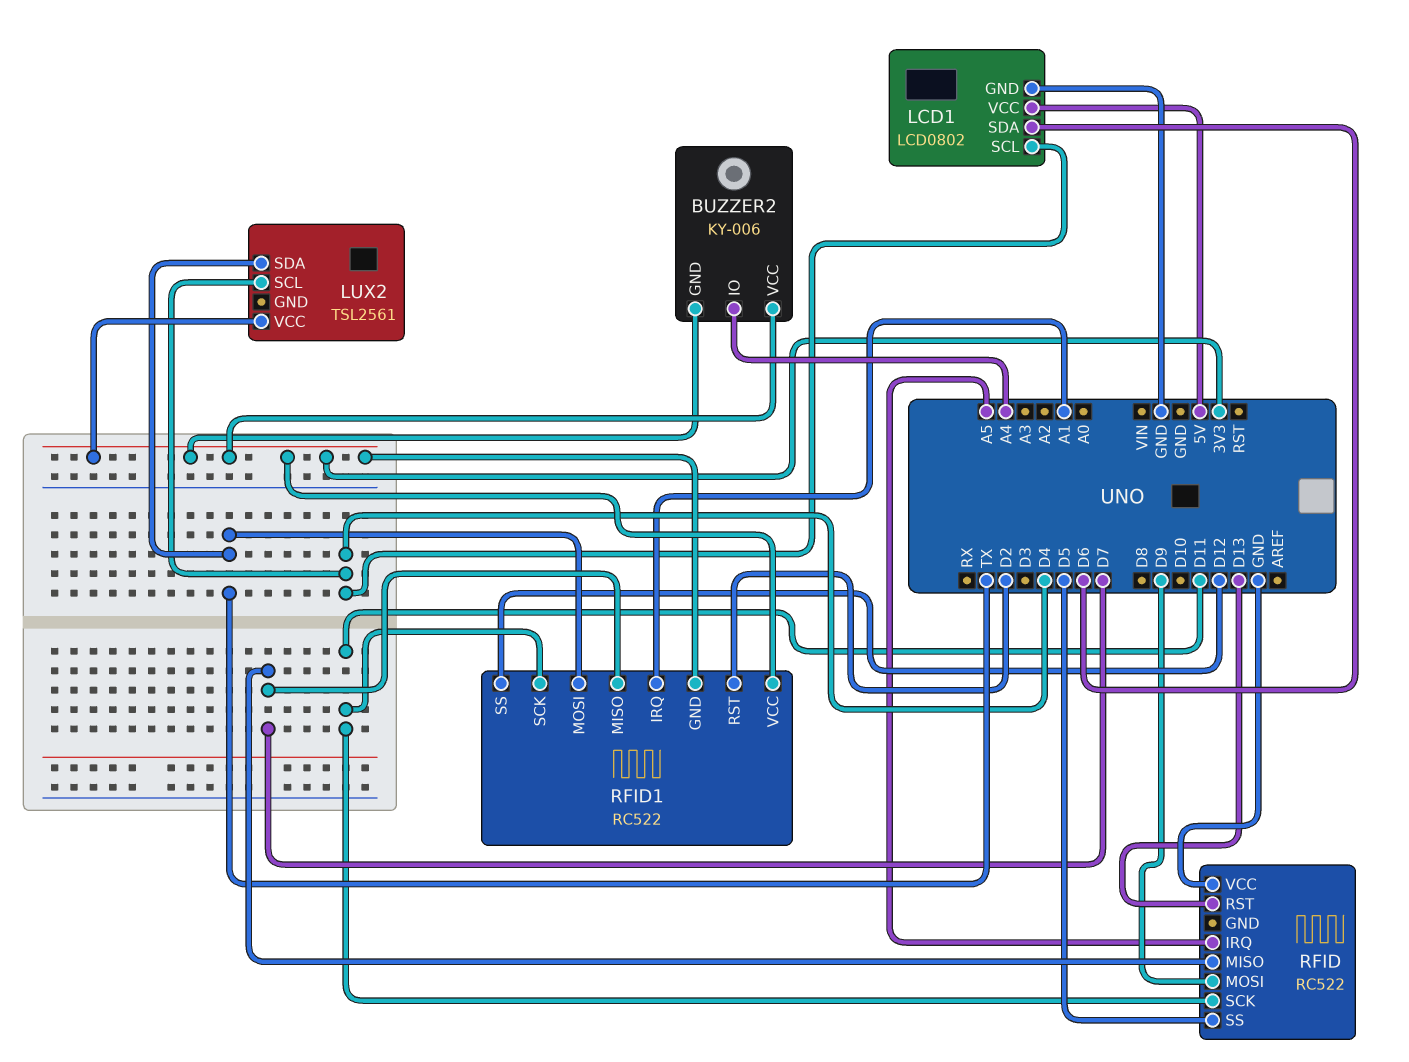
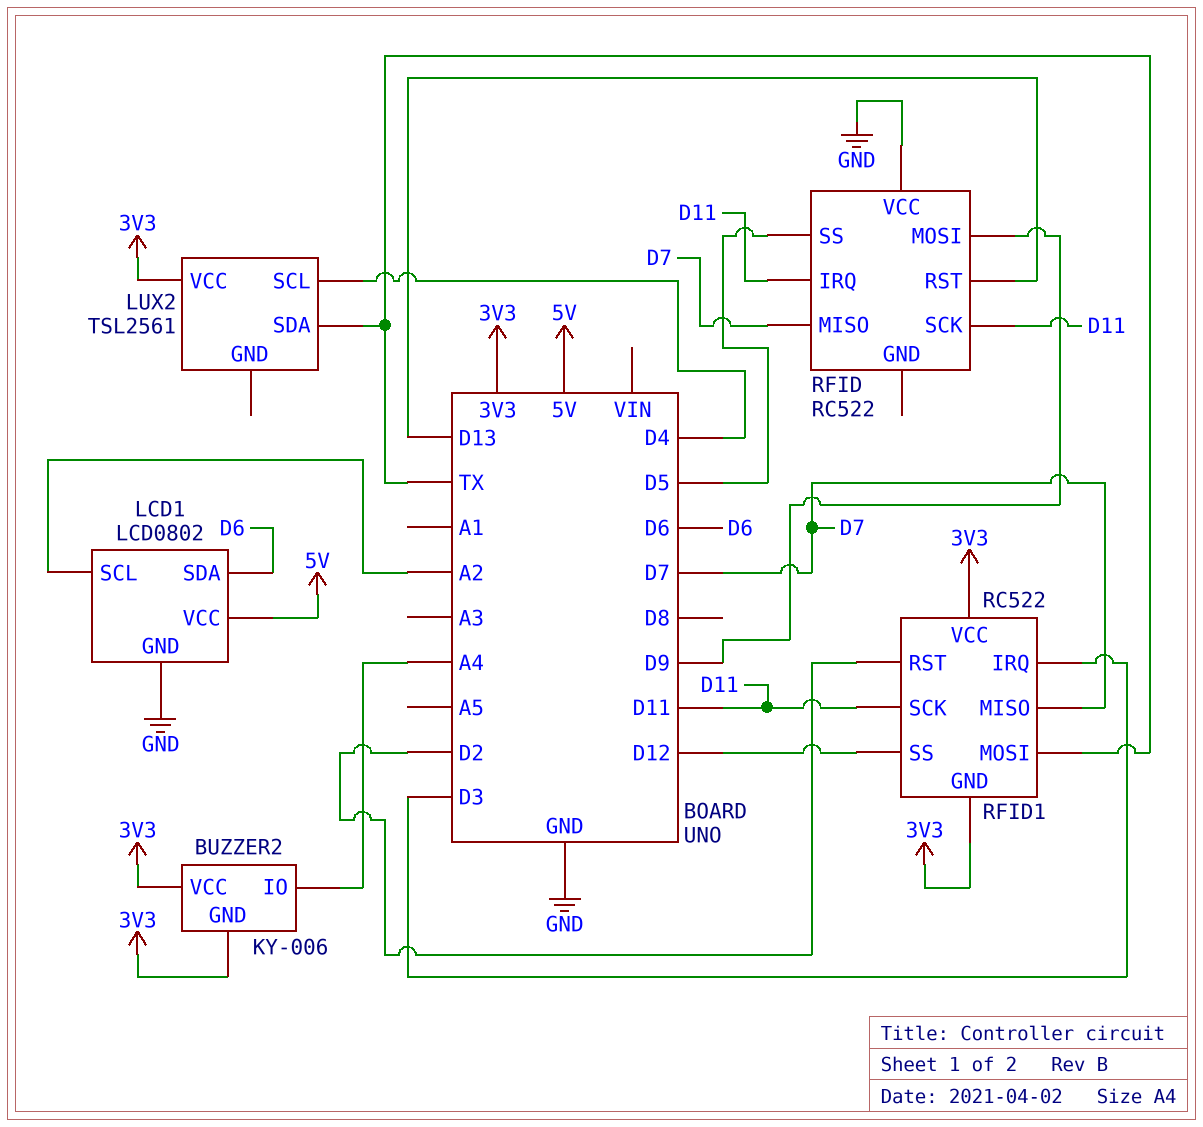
LCD1 pin SCL: D4 -> A2
RFID pin IRQ: A5 -> D11
RFID1 pin IRQ: A1 -> D3

